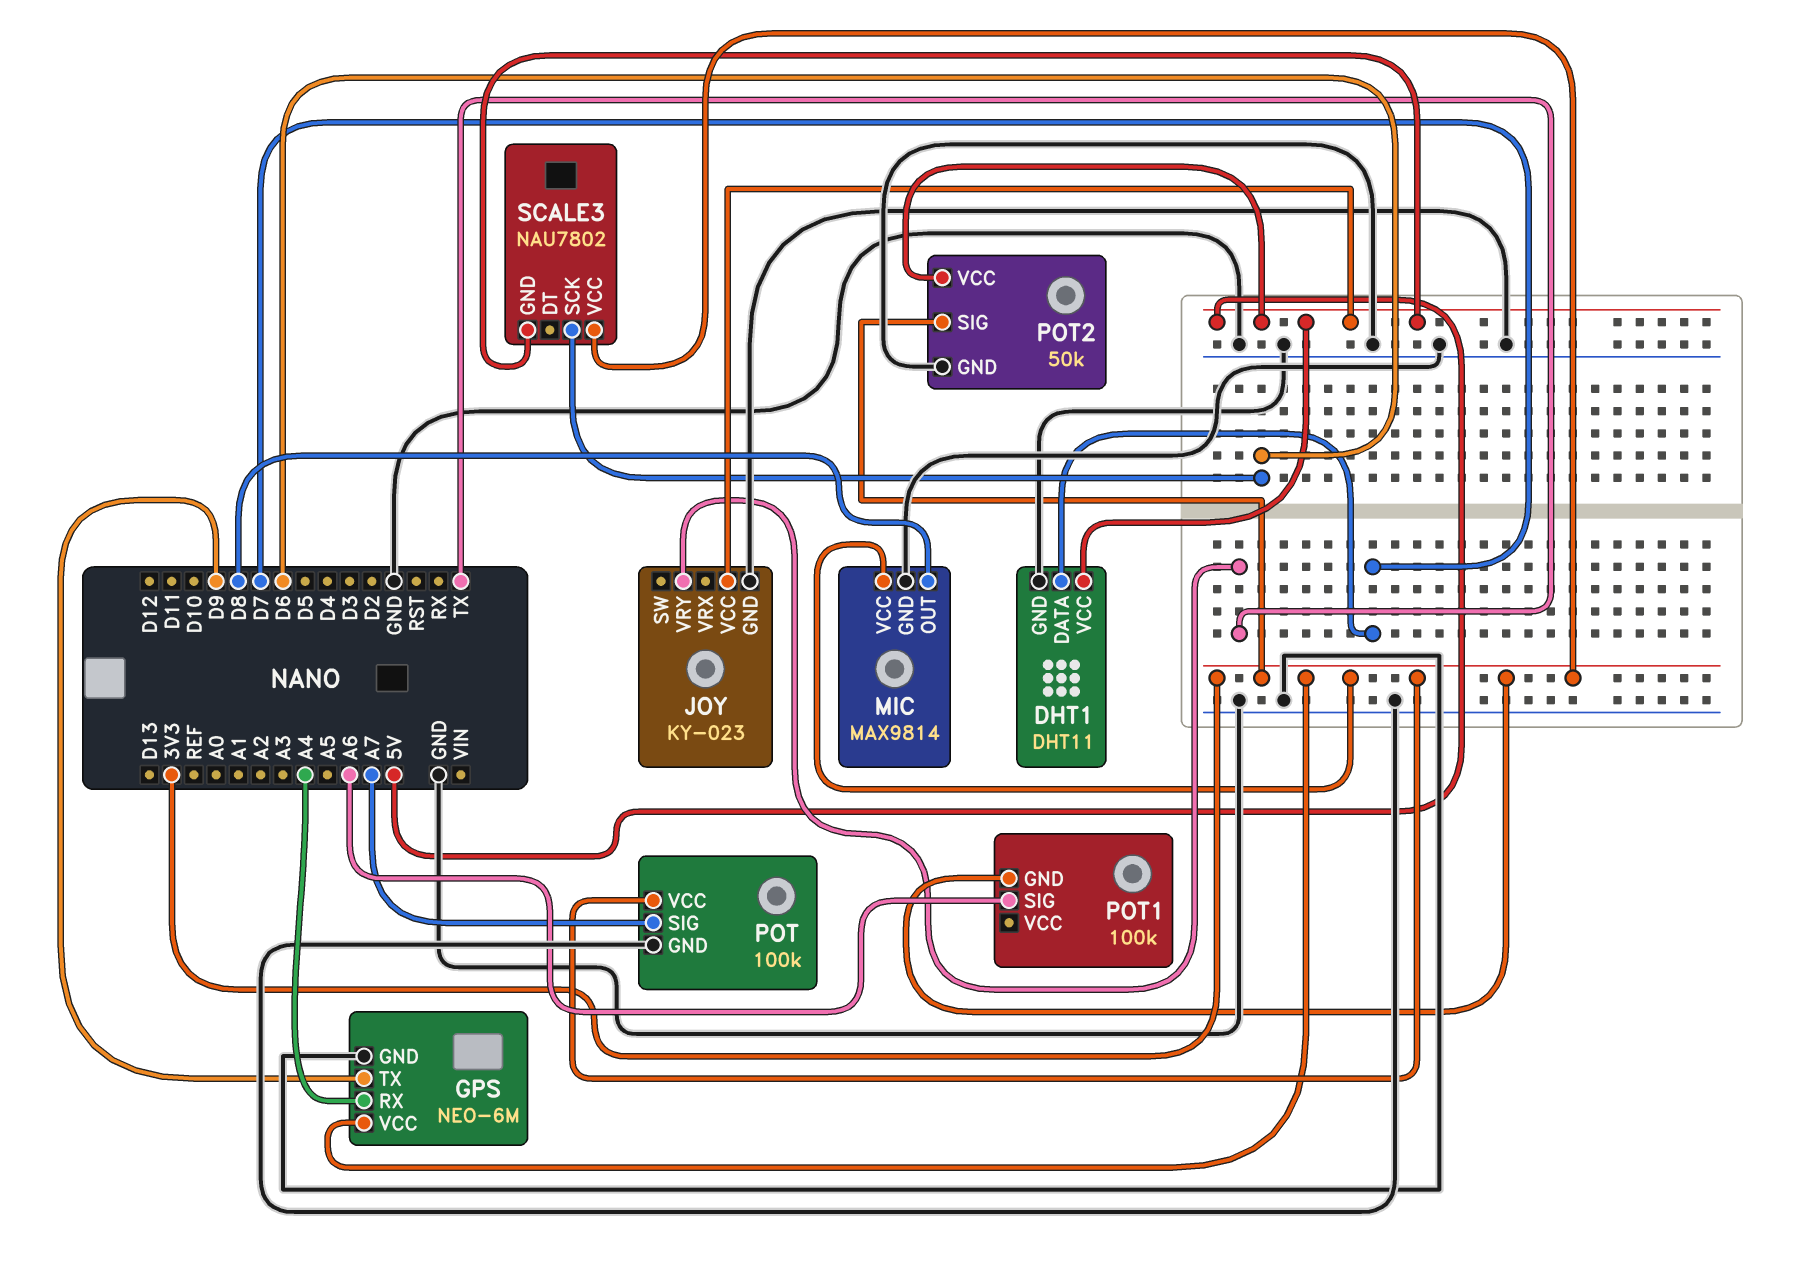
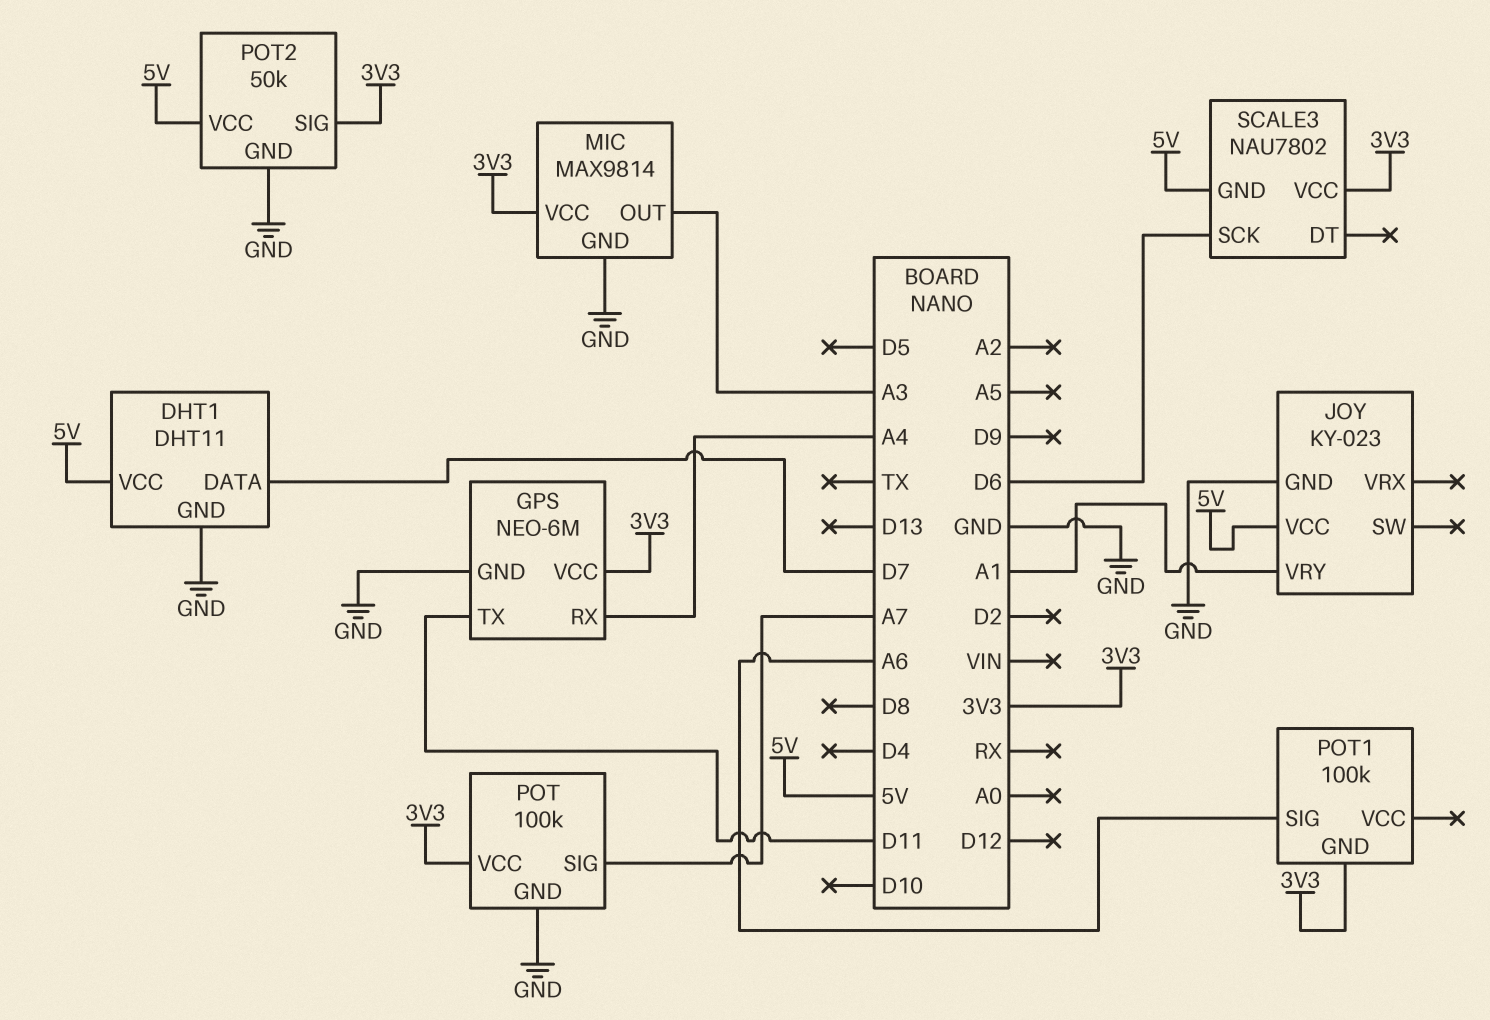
GPS pin TX: D9 -> D11
JOY pin VRY: TX -> A1
MIC pin OUT: D8 -> A3

